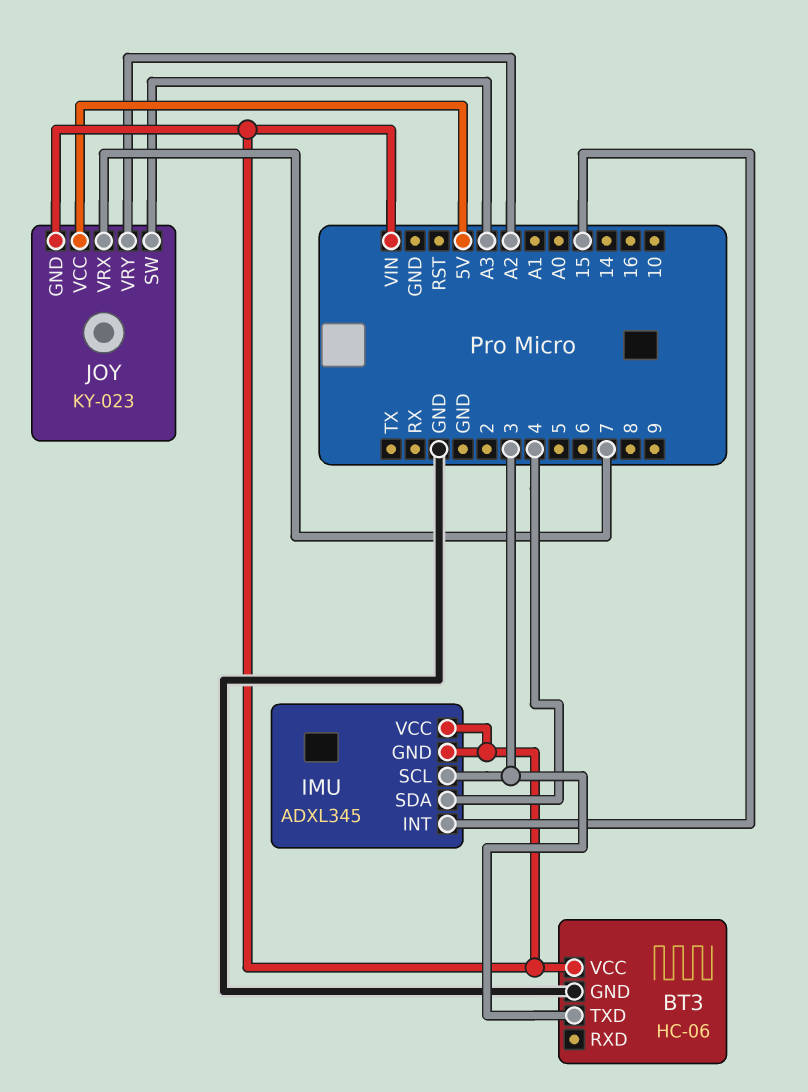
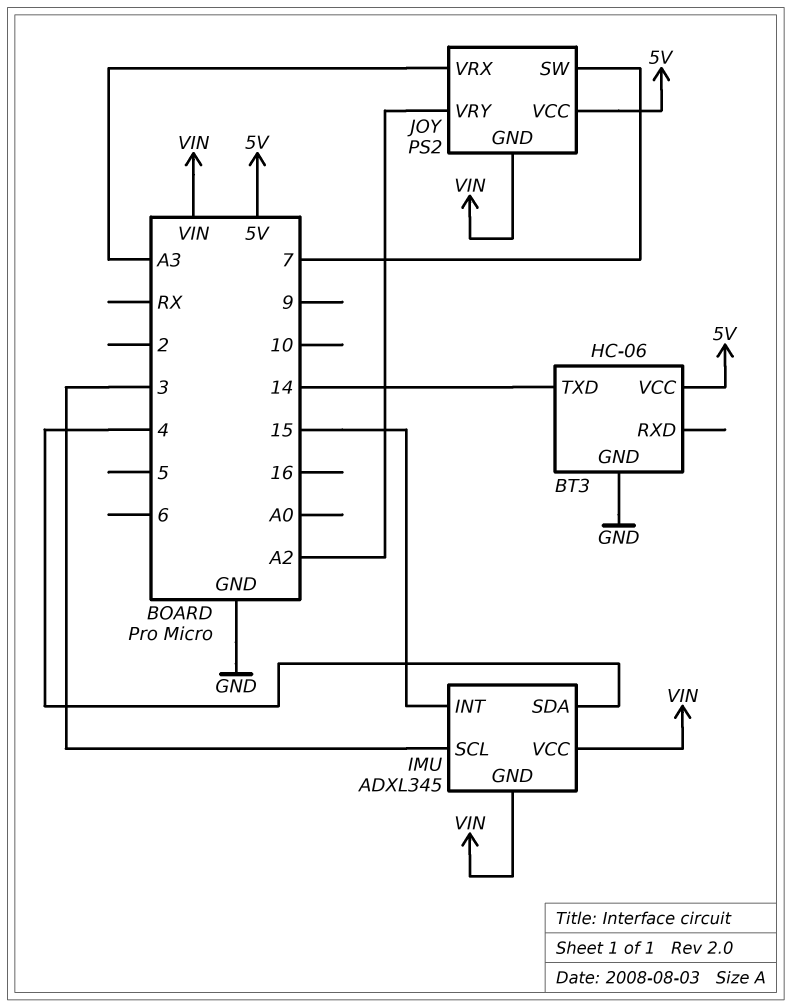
BT3 pin TXD: 3 -> 14
BT3 pin VCC: VIN -> 5V
JOY: KY-023 -> PS2
JOY pin SW: A3 -> 7
JOY pin VRX: 7 -> A3

